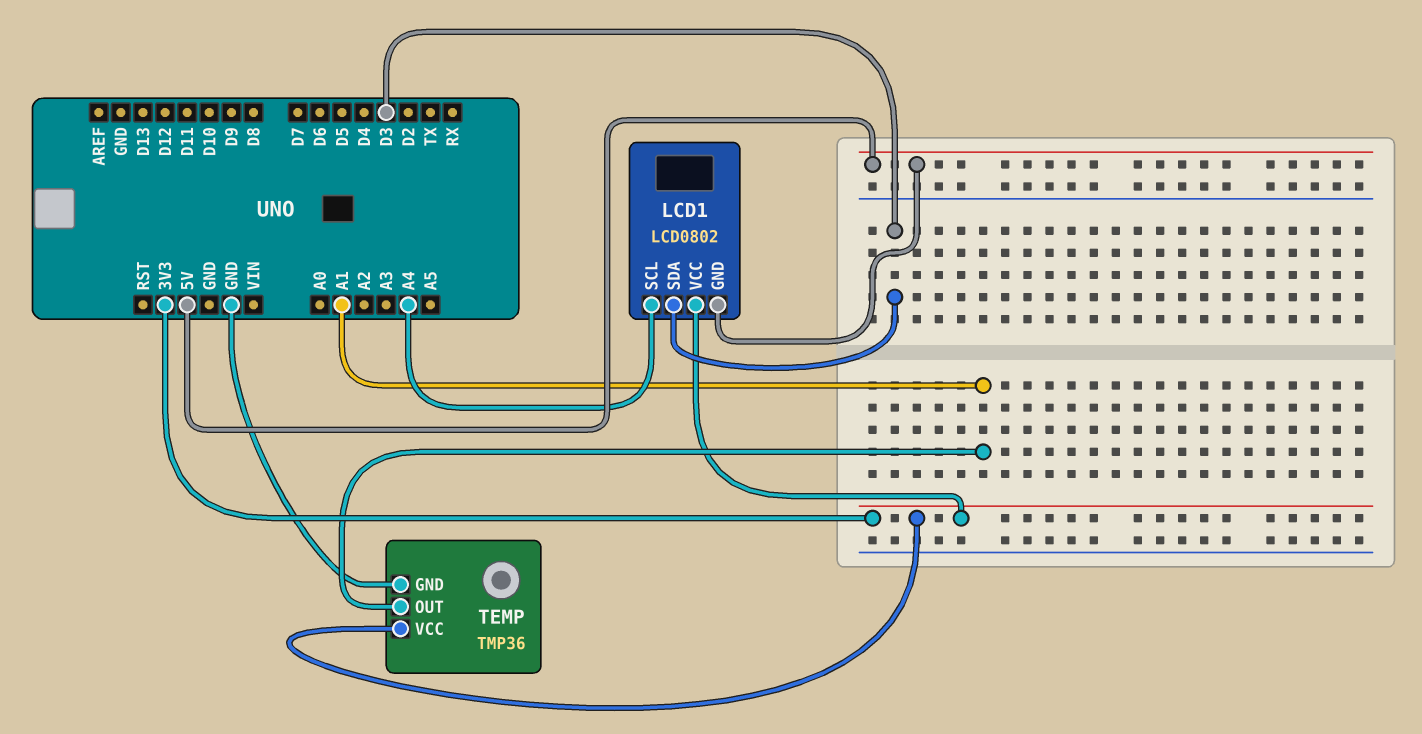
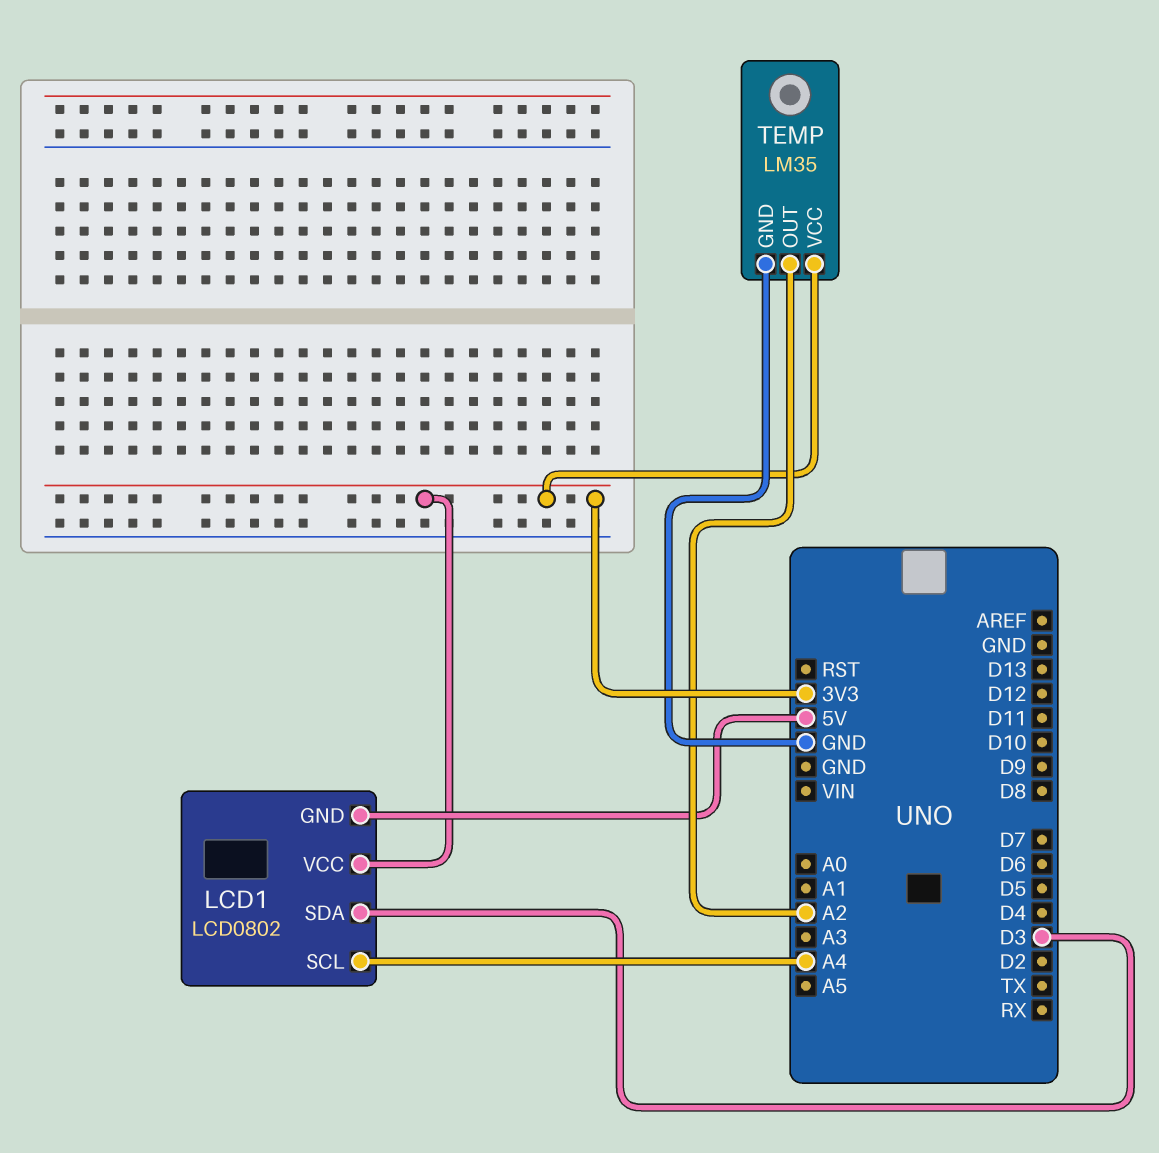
TEMP: TMP36 -> LM35
TEMP pin OUT: A1 -> A2

